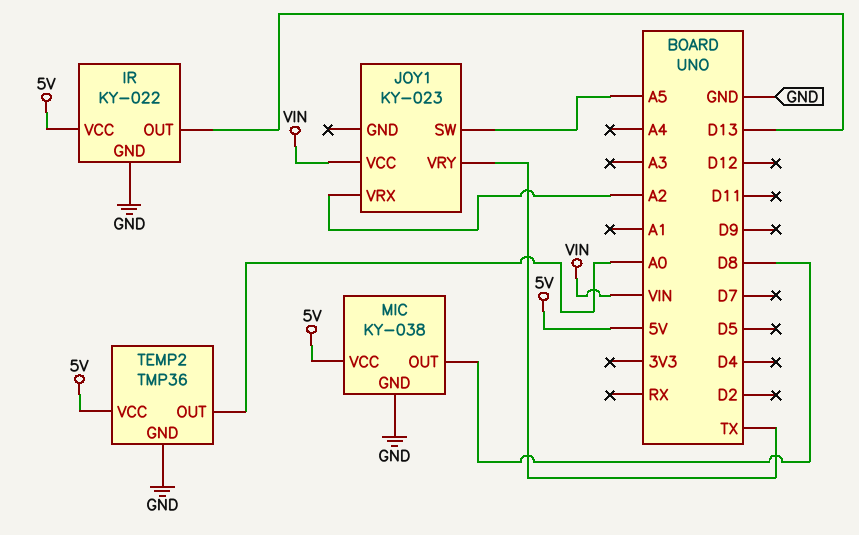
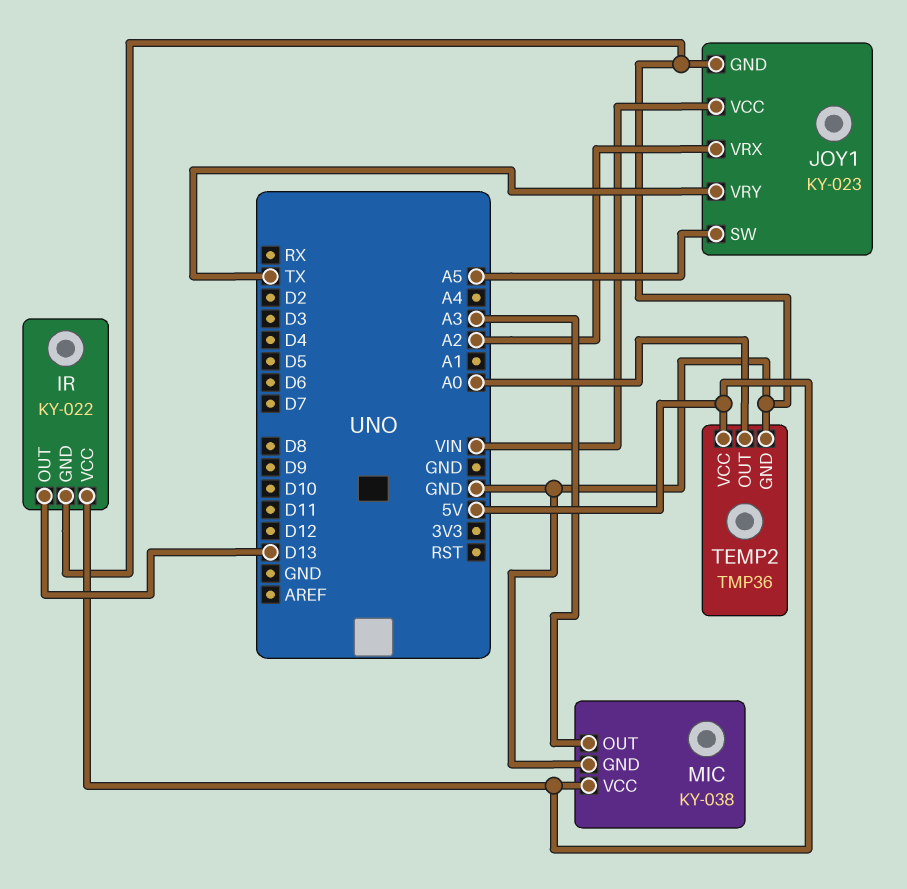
JOY1 pin GND: none -> GND
MIC pin OUT: D8 -> A3

